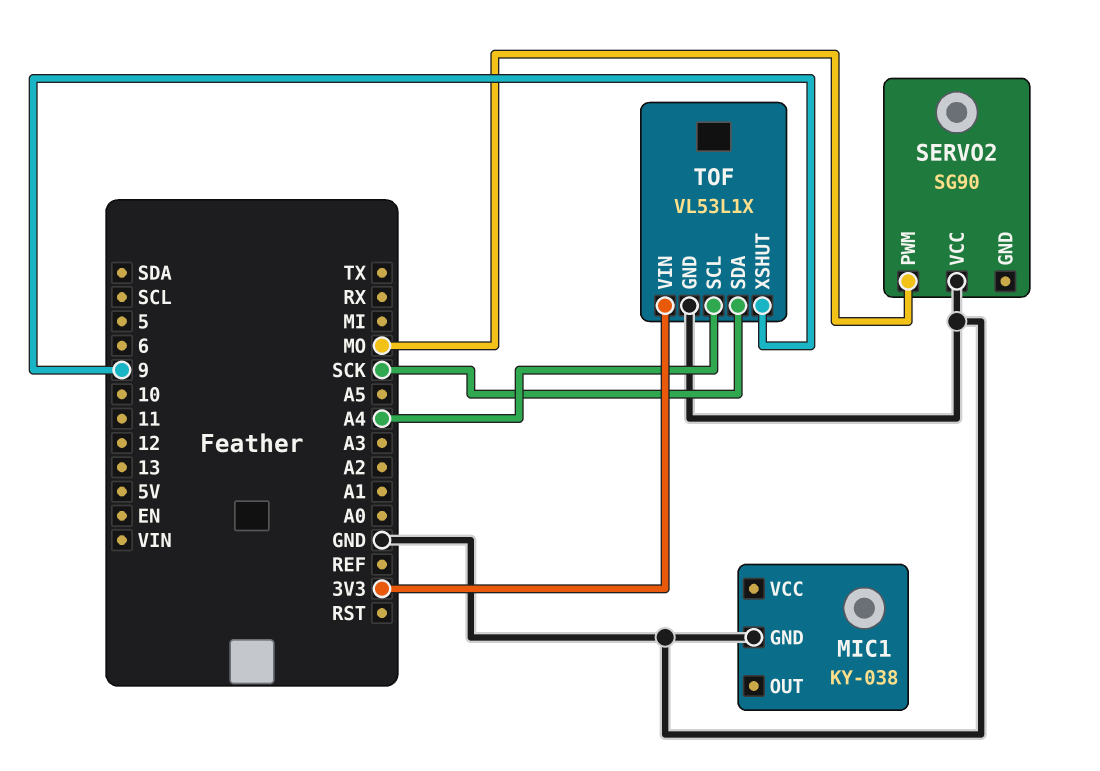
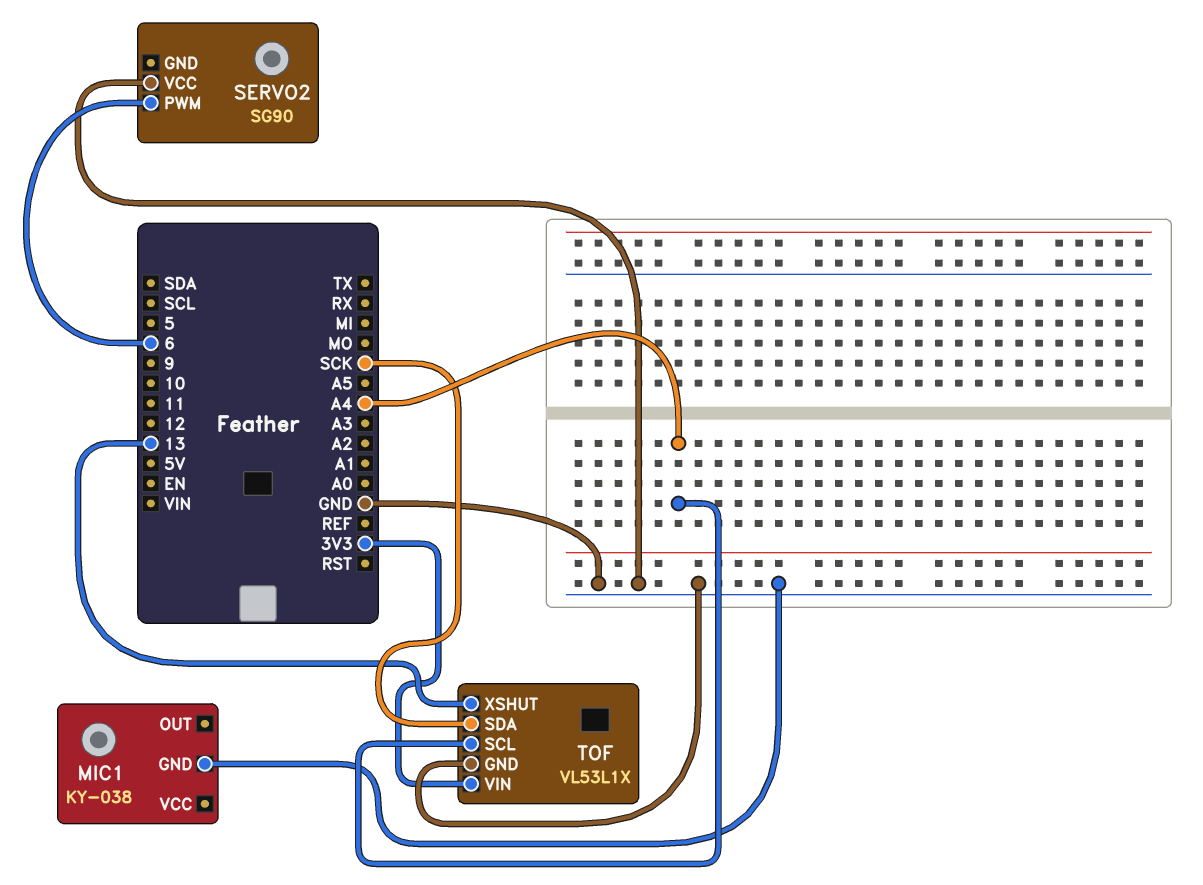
SERVO2 pin PWM: MO -> 6
TOF pin XSHUT: 9 -> 13

